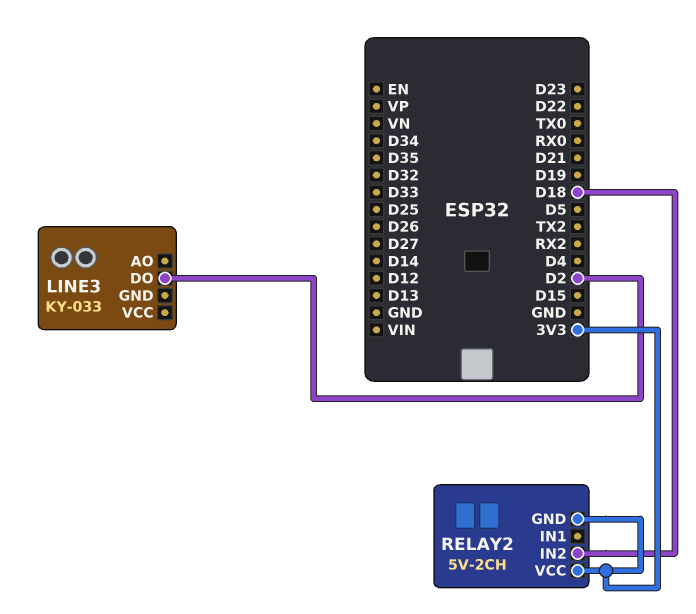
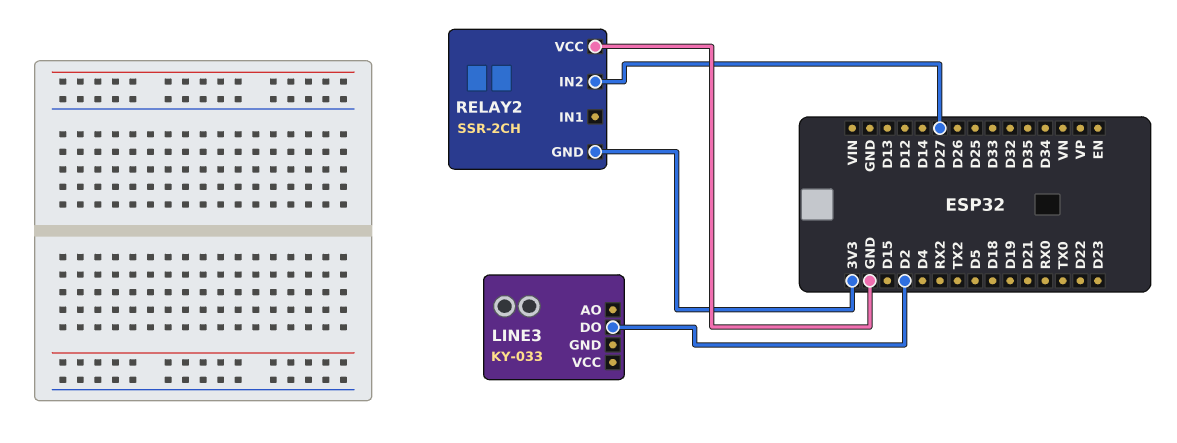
RELAY2: 5V-2CH -> SSR-2CH
RELAY2 pin IN2: D18 -> D27
RELAY2 pin VCC: 3V3 -> GND

